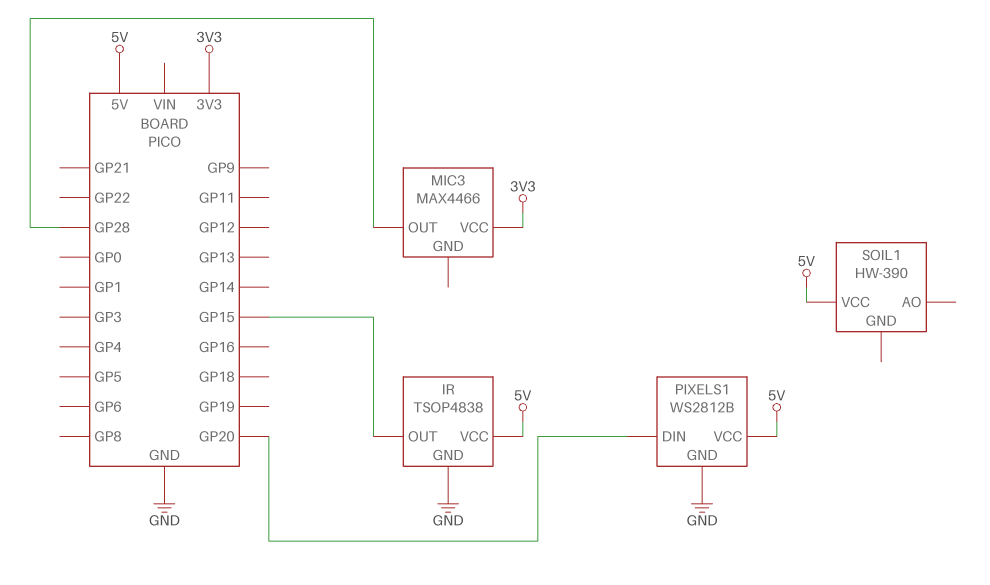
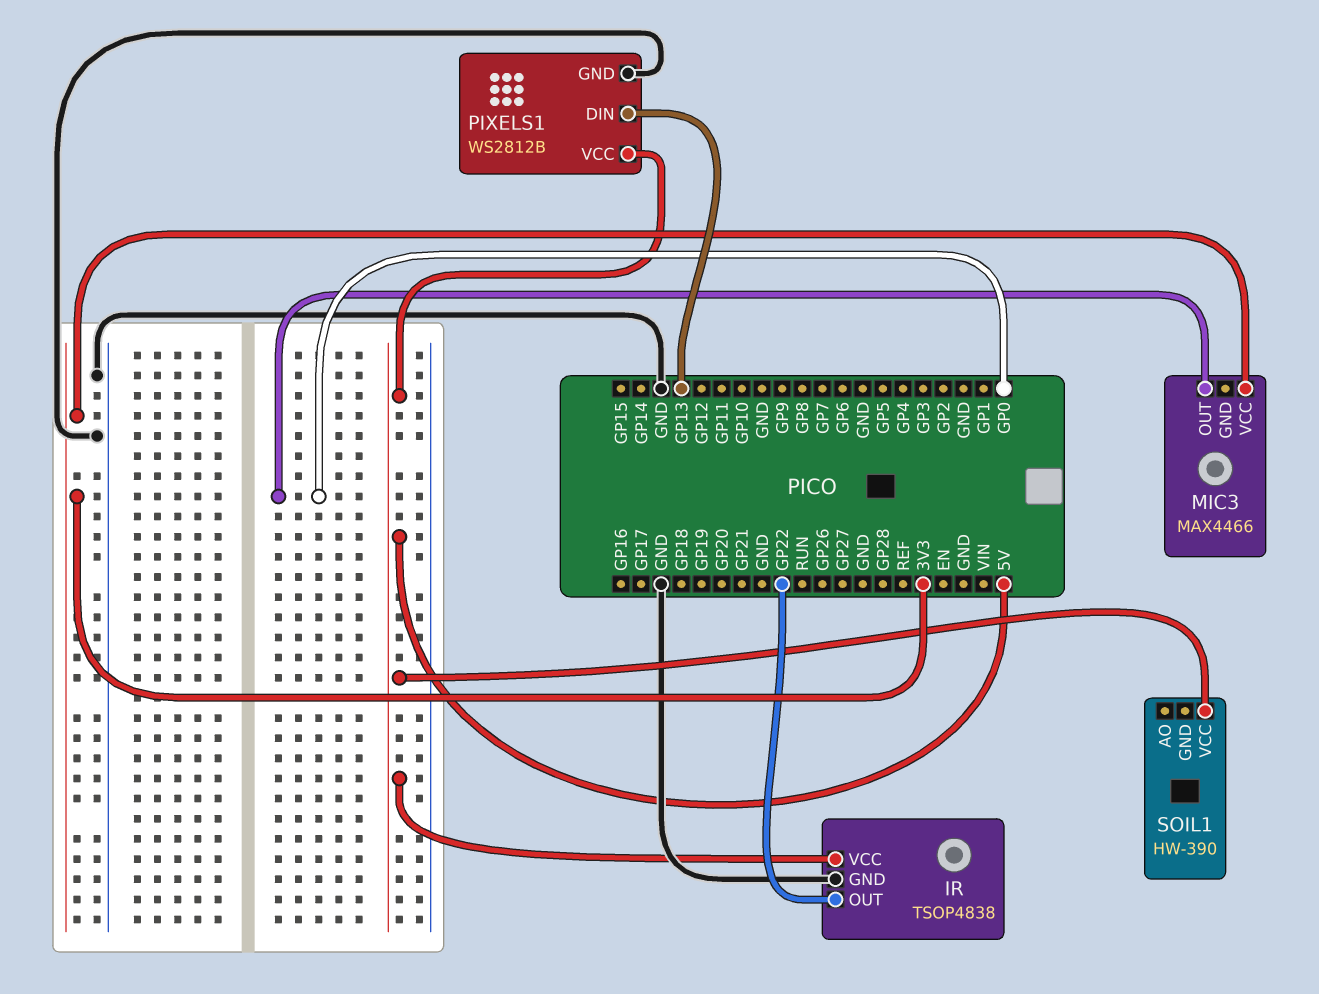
IR pin OUT: GP15 -> GP22
MIC3 pin OUT: GP28 -> GP0
PIXELS1 pin DIN: GP20 -> GP13

